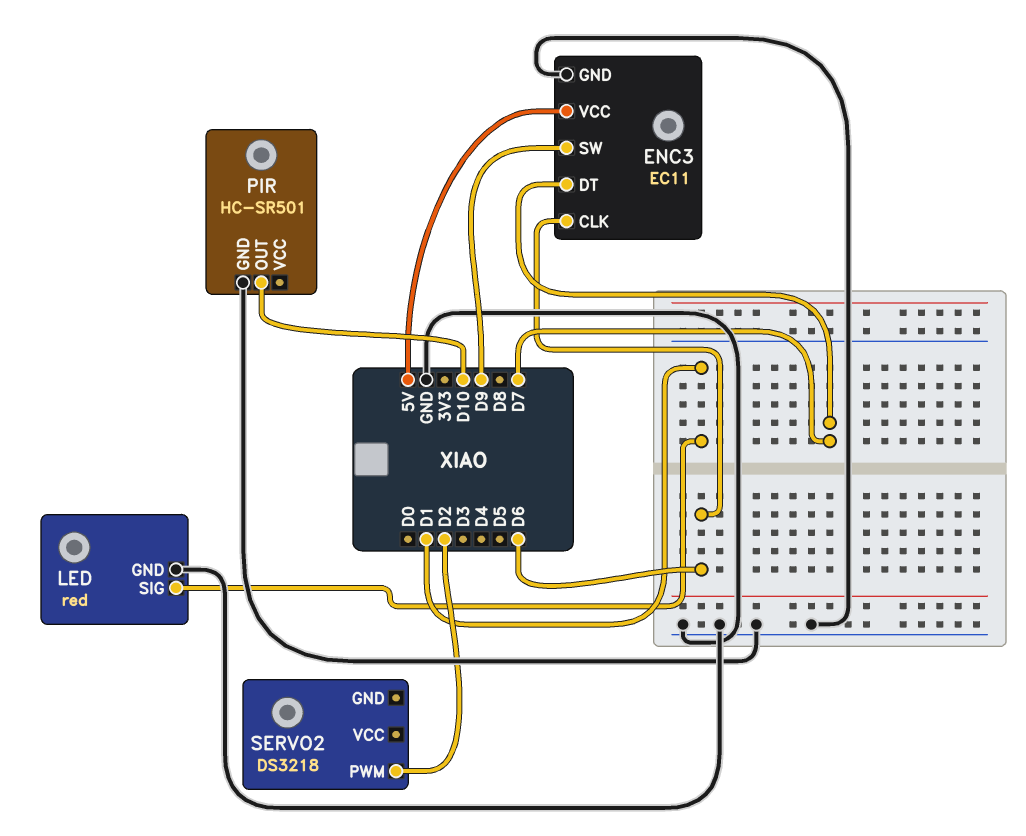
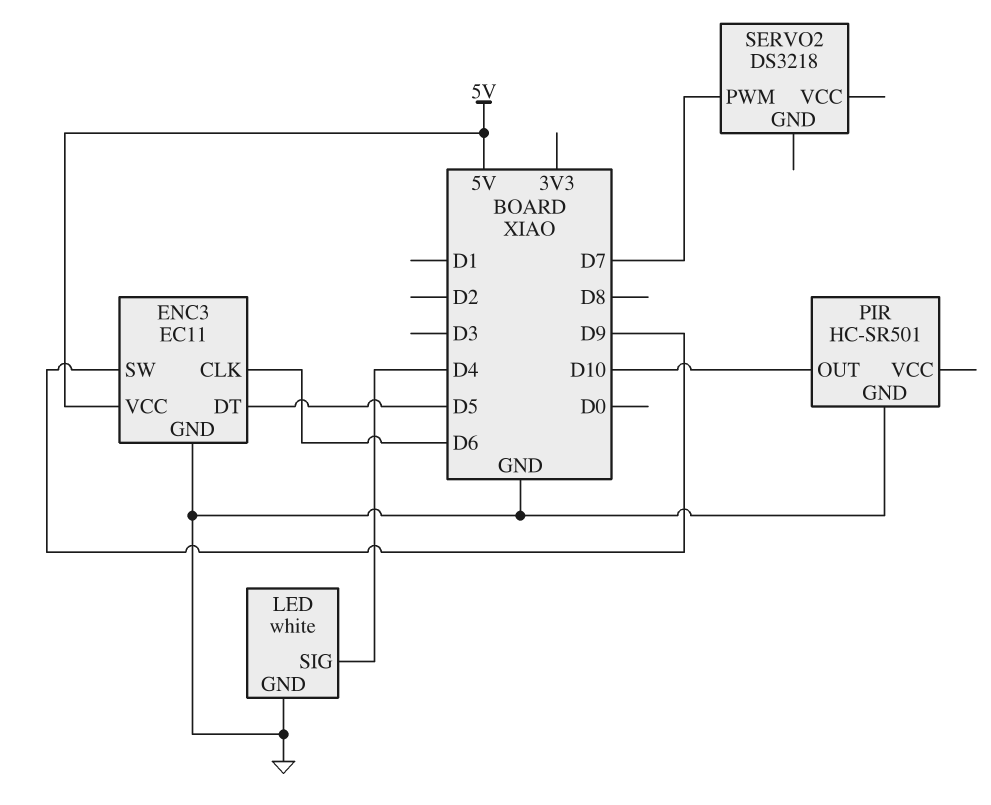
ENC3 pin DT: D7 -> D5
LED: red -> white
LED pin SIG: D1 -> D4
SERVO2 pin PWM: D2 -> D7

